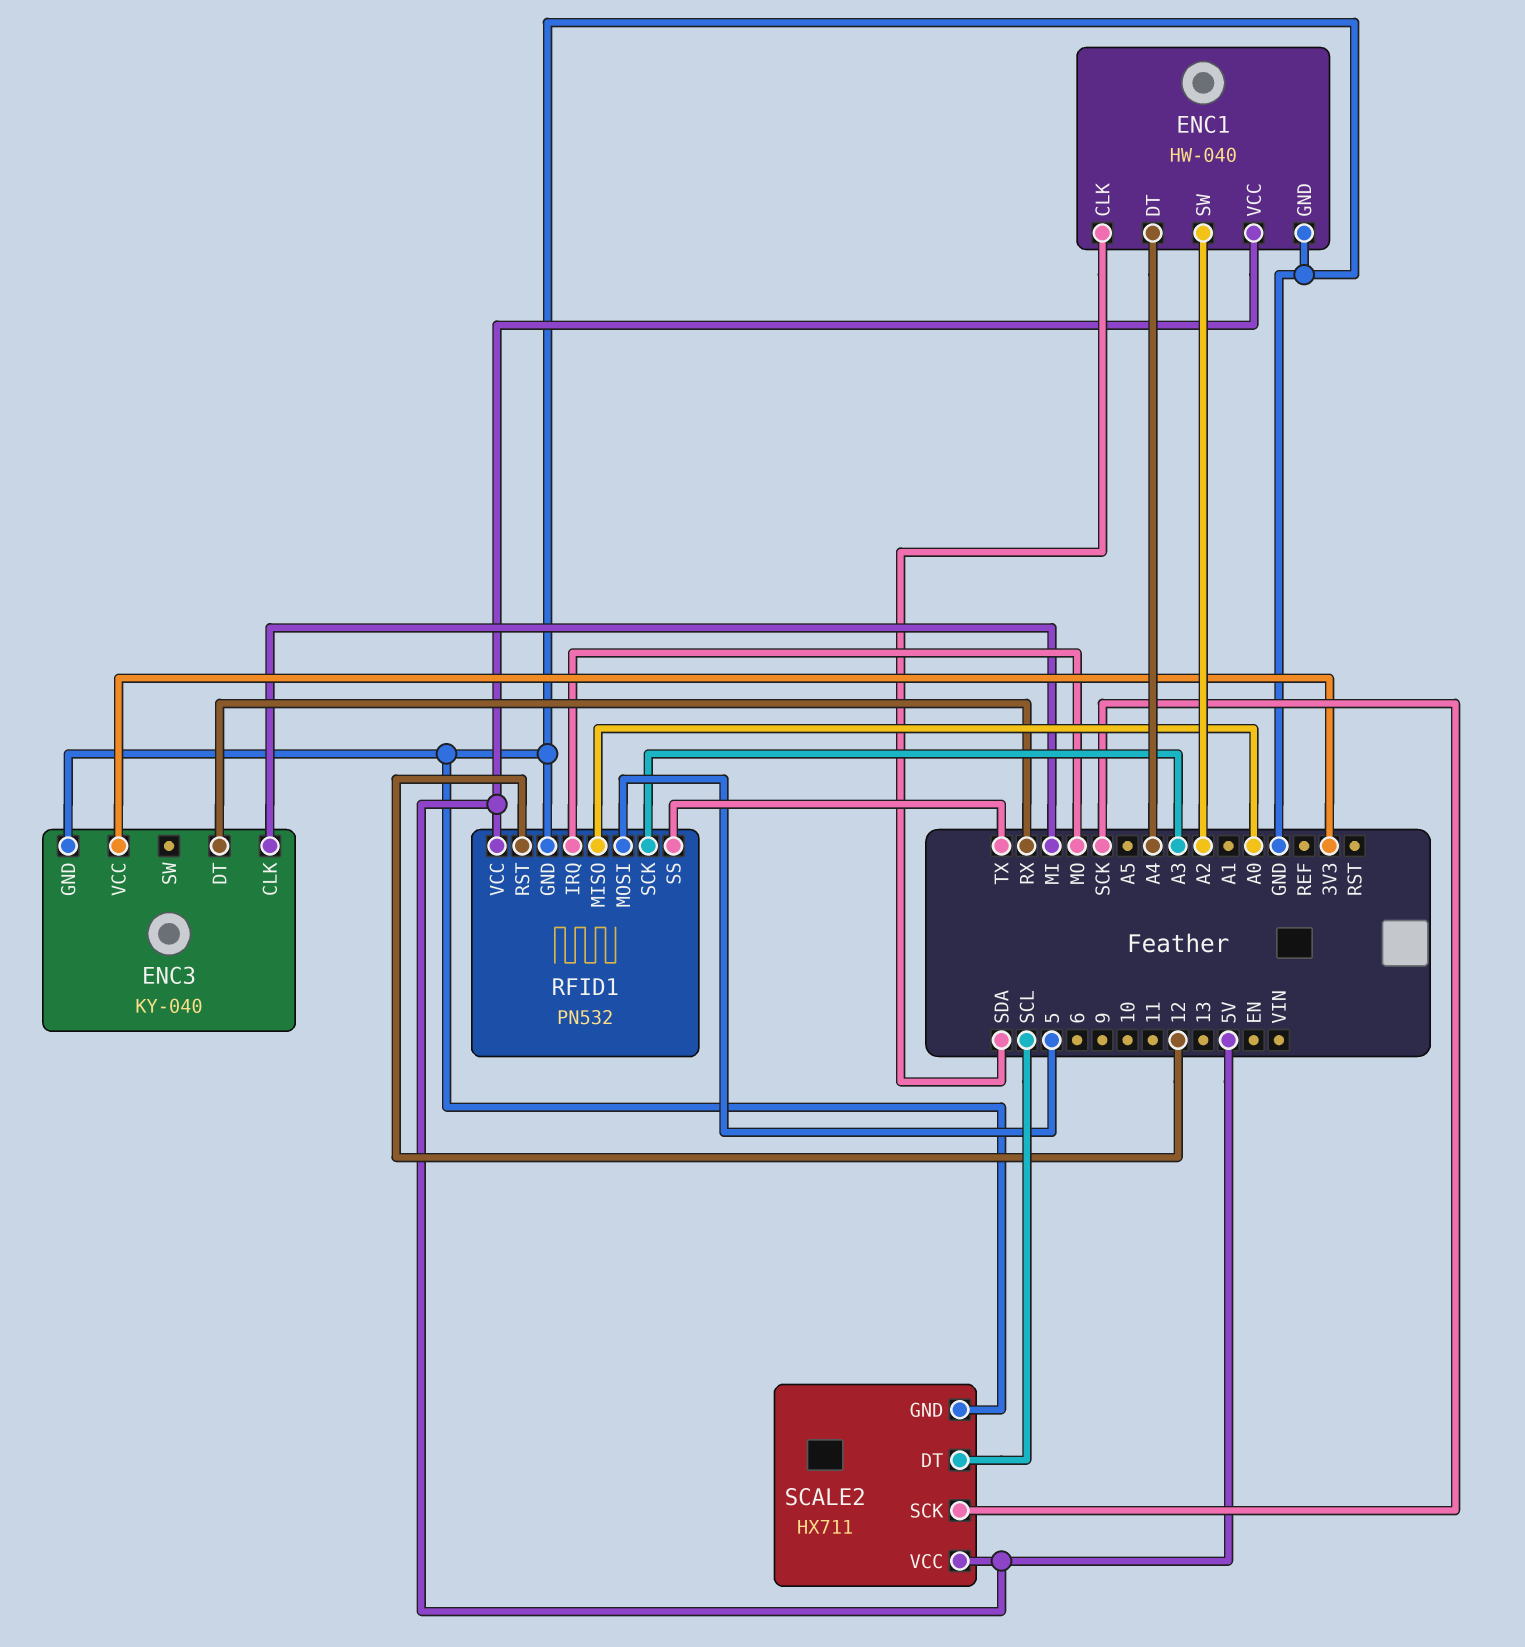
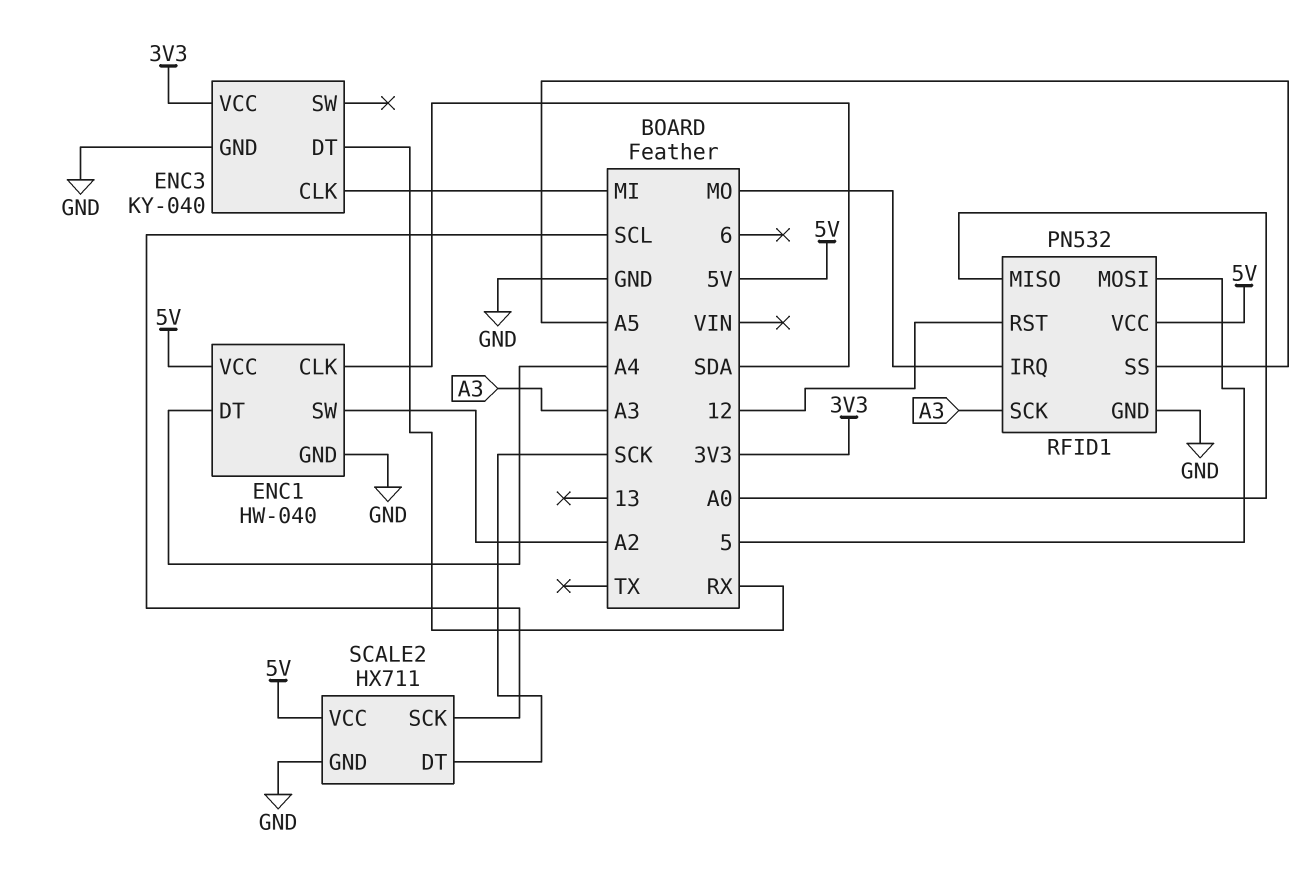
RFID1 pin SS: TX -> A5
SCALE2 pin DT: SCL -> SCK
SCALE2 pin SCK: SCK -> SCL

